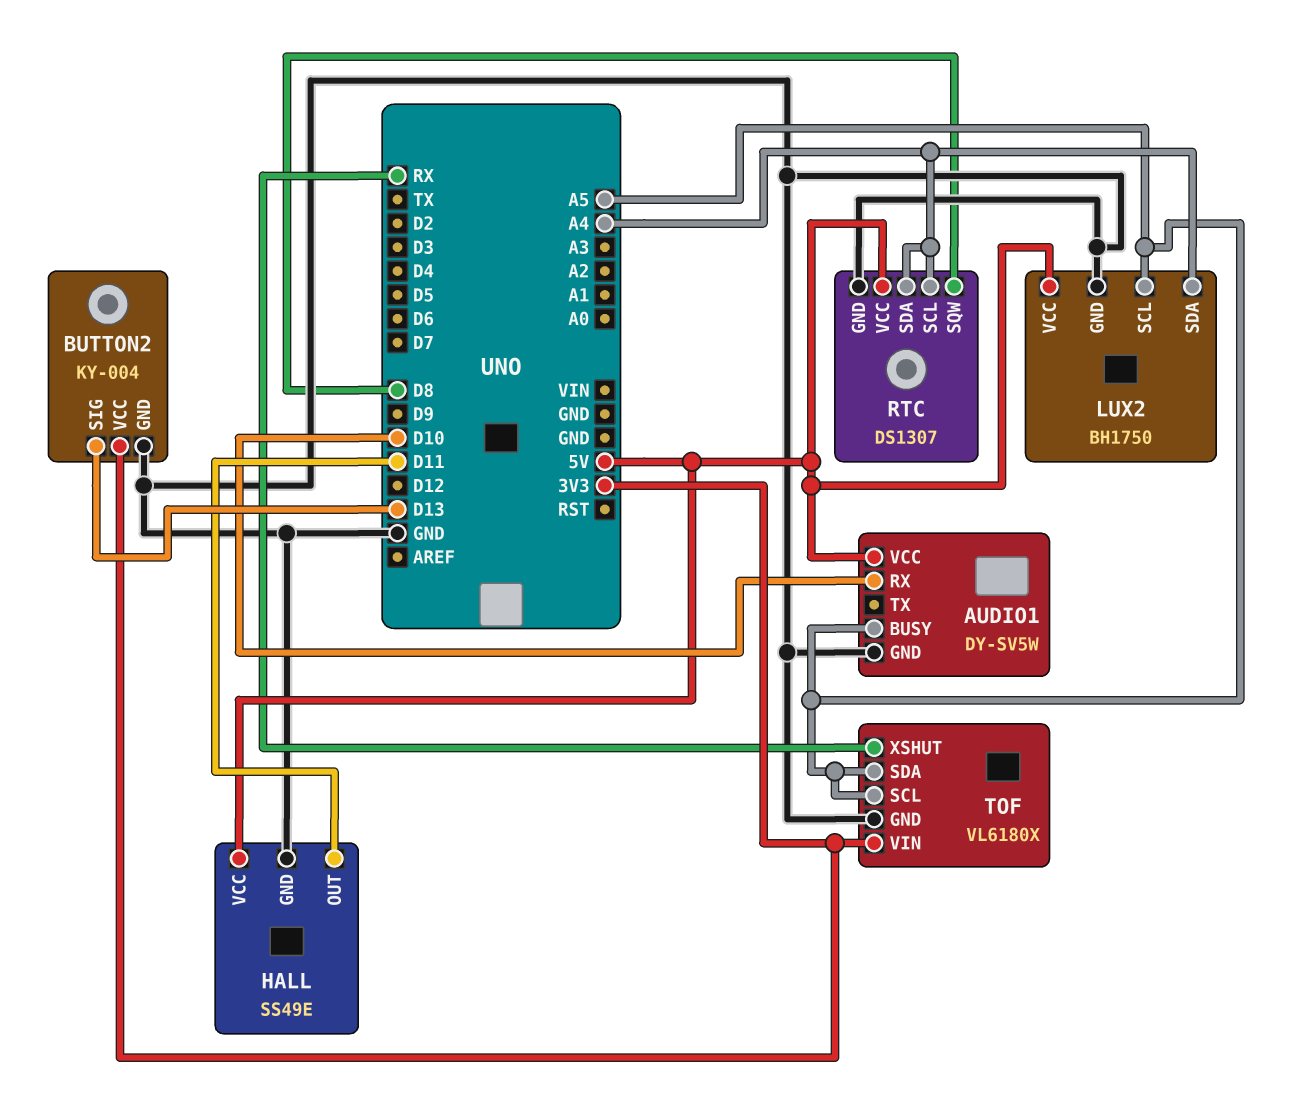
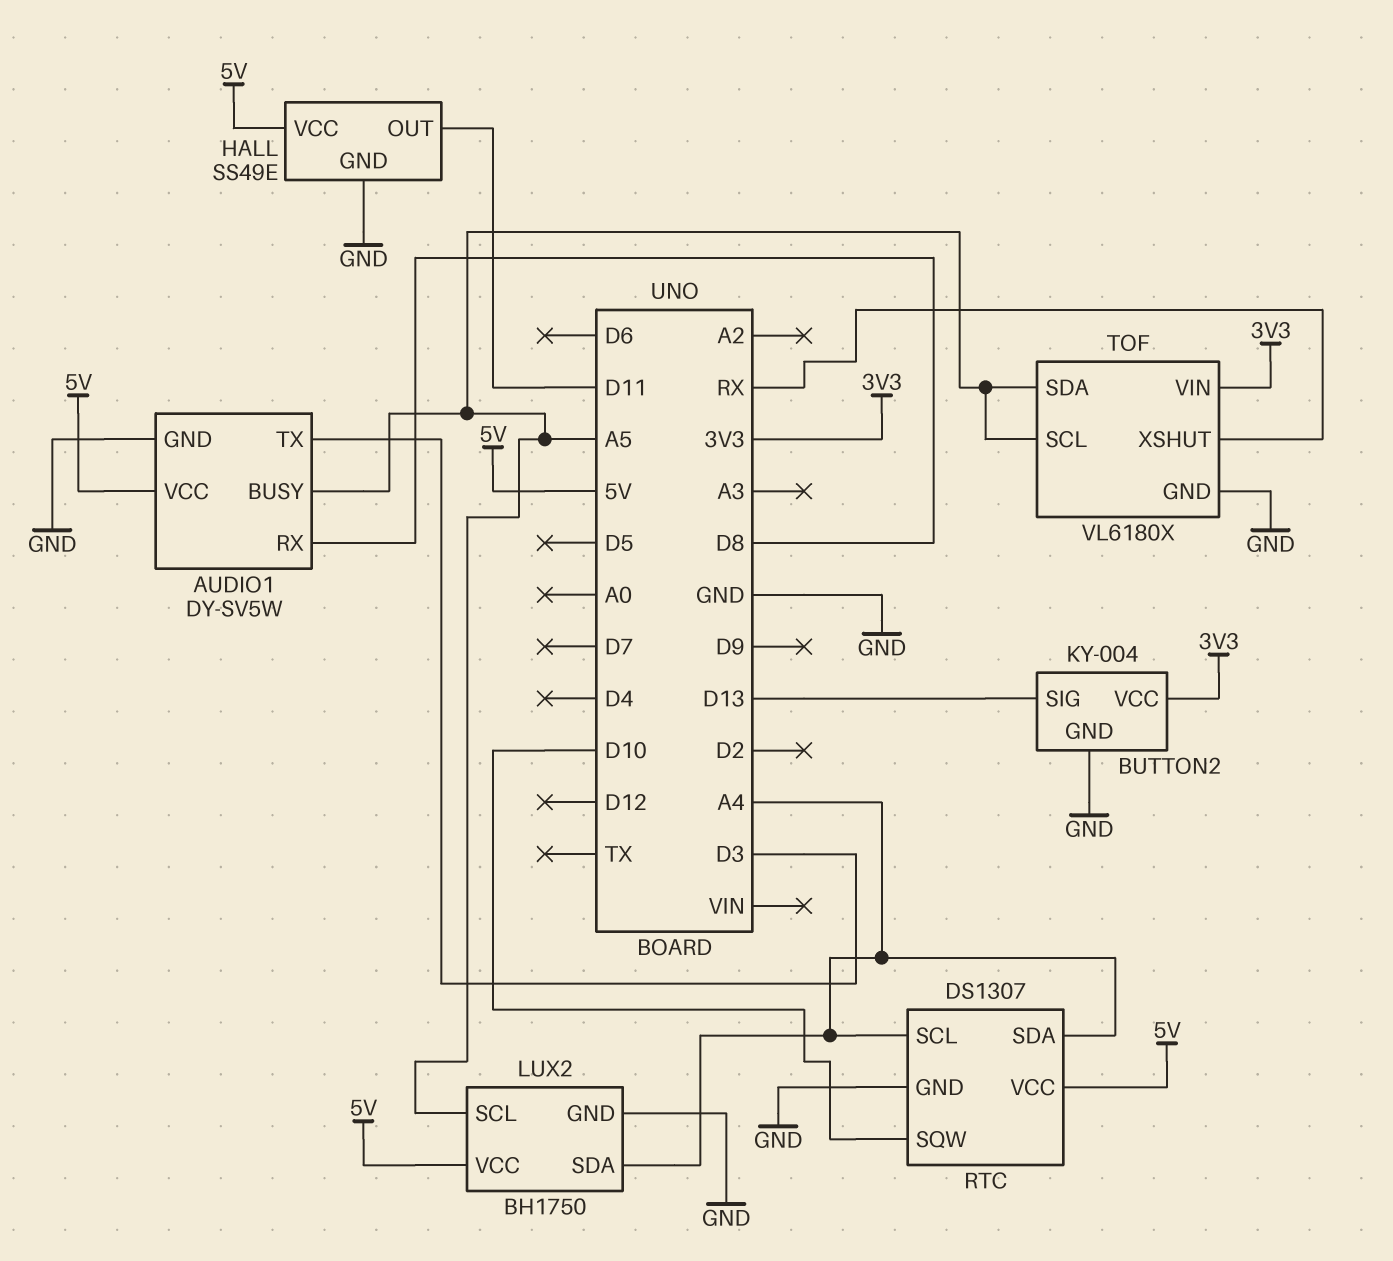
AUDIO1 pin RX: D10 -> D8
AUDIO1 pin TX: none -> D3
RTC pin SQW: D8 -> D10

